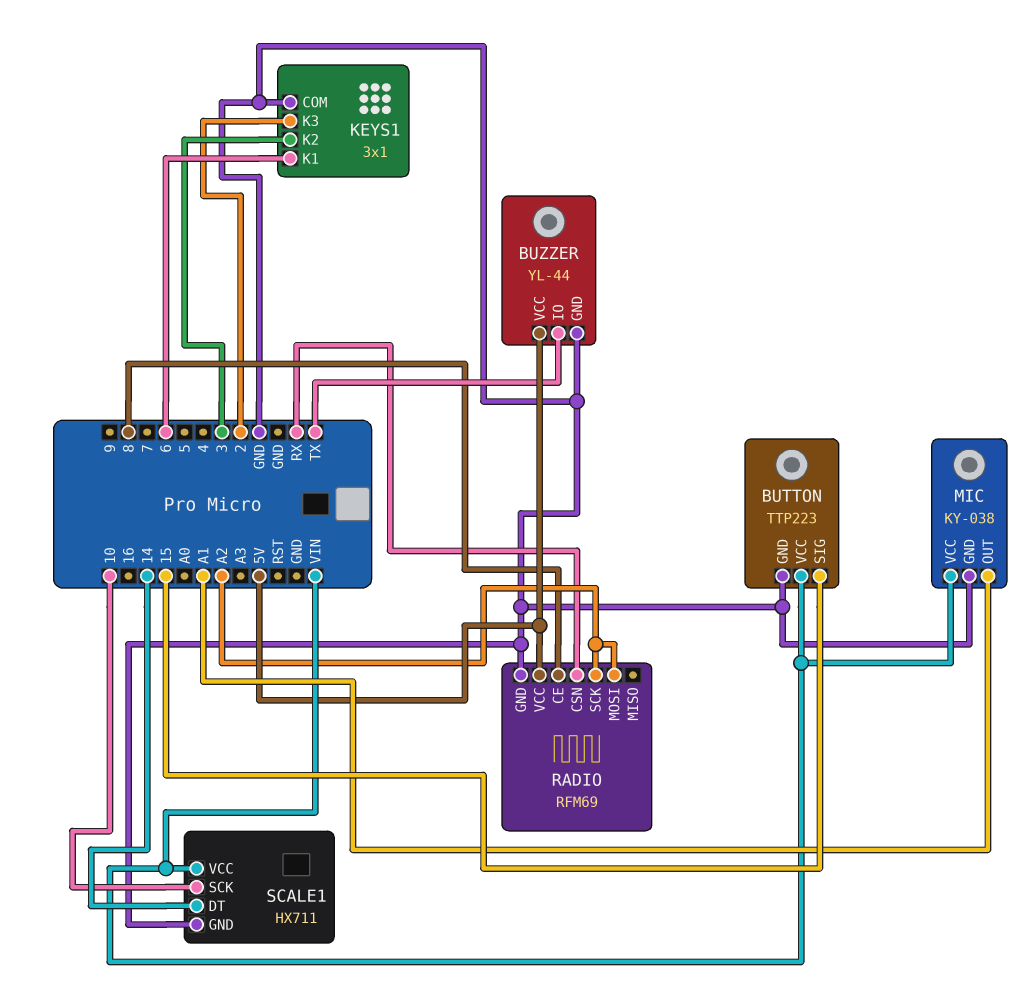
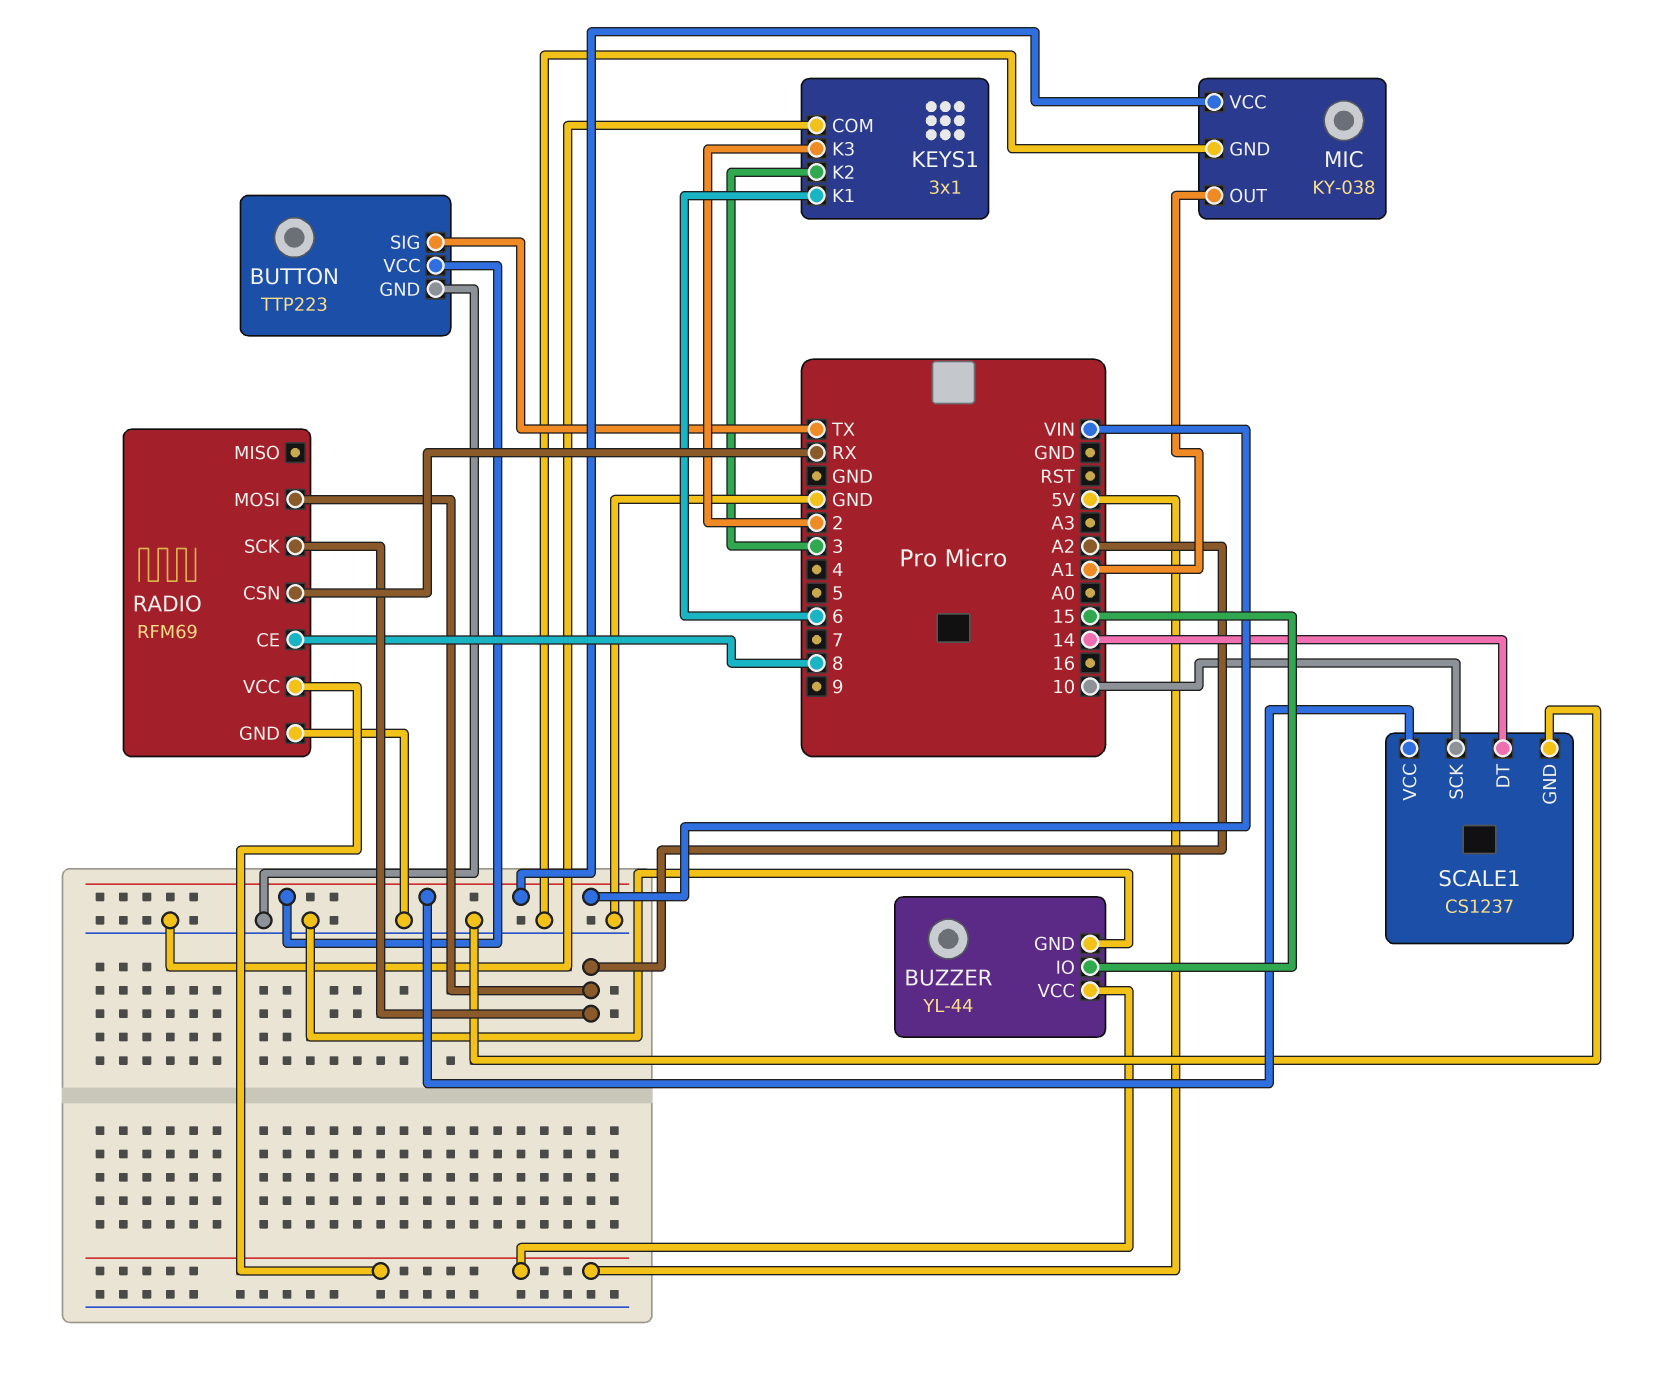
BUTTON pin SIG: 15 -> TX
BUZZER pin IO: TX -> 15
SCALE1: HX711 -> CS1237

